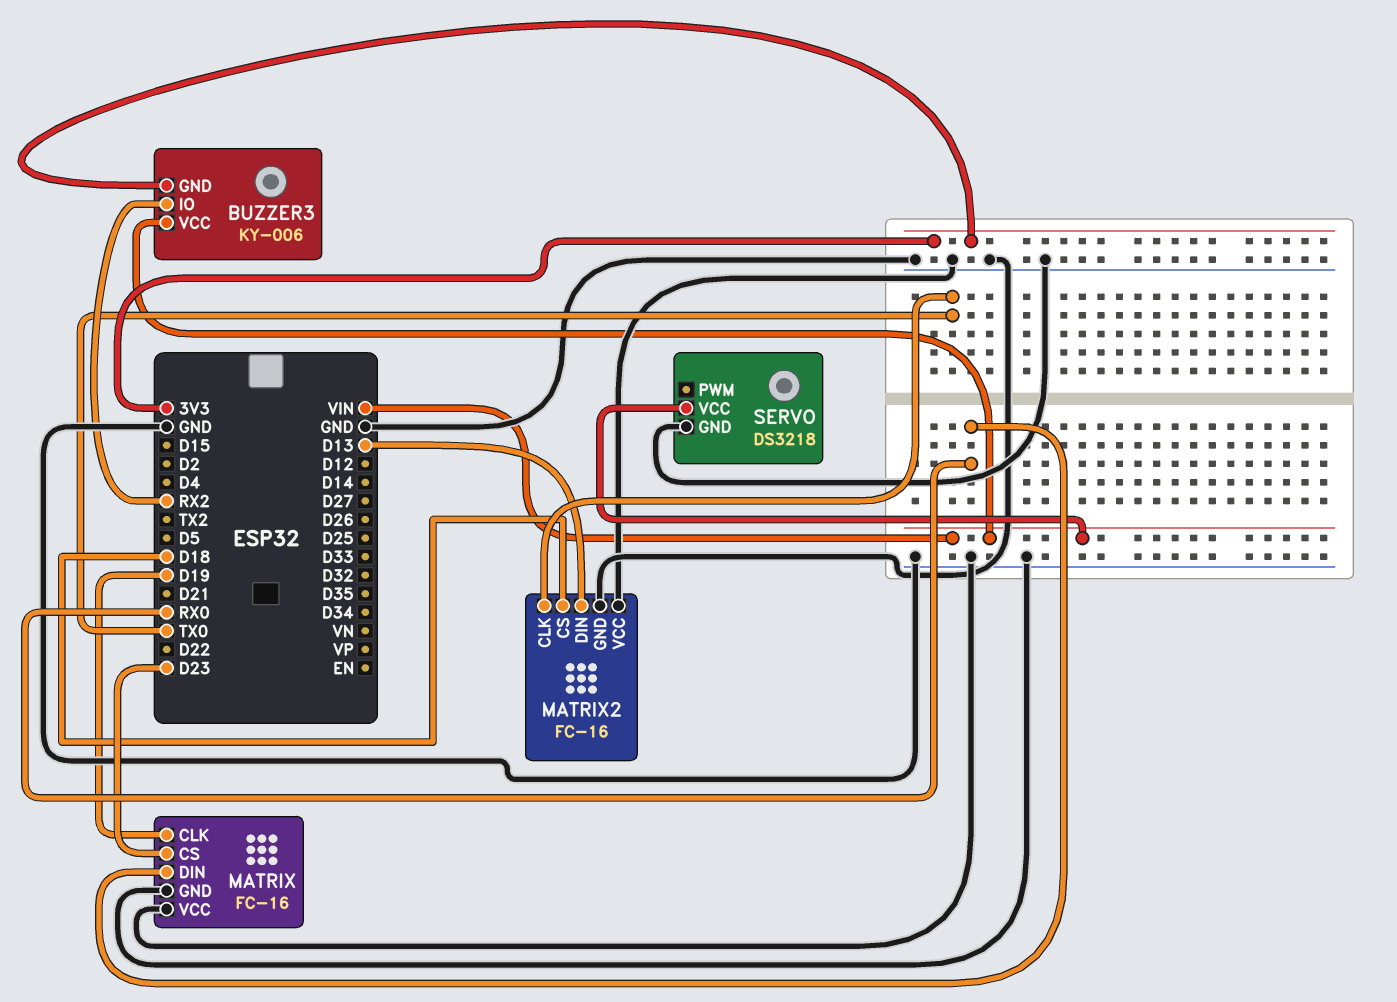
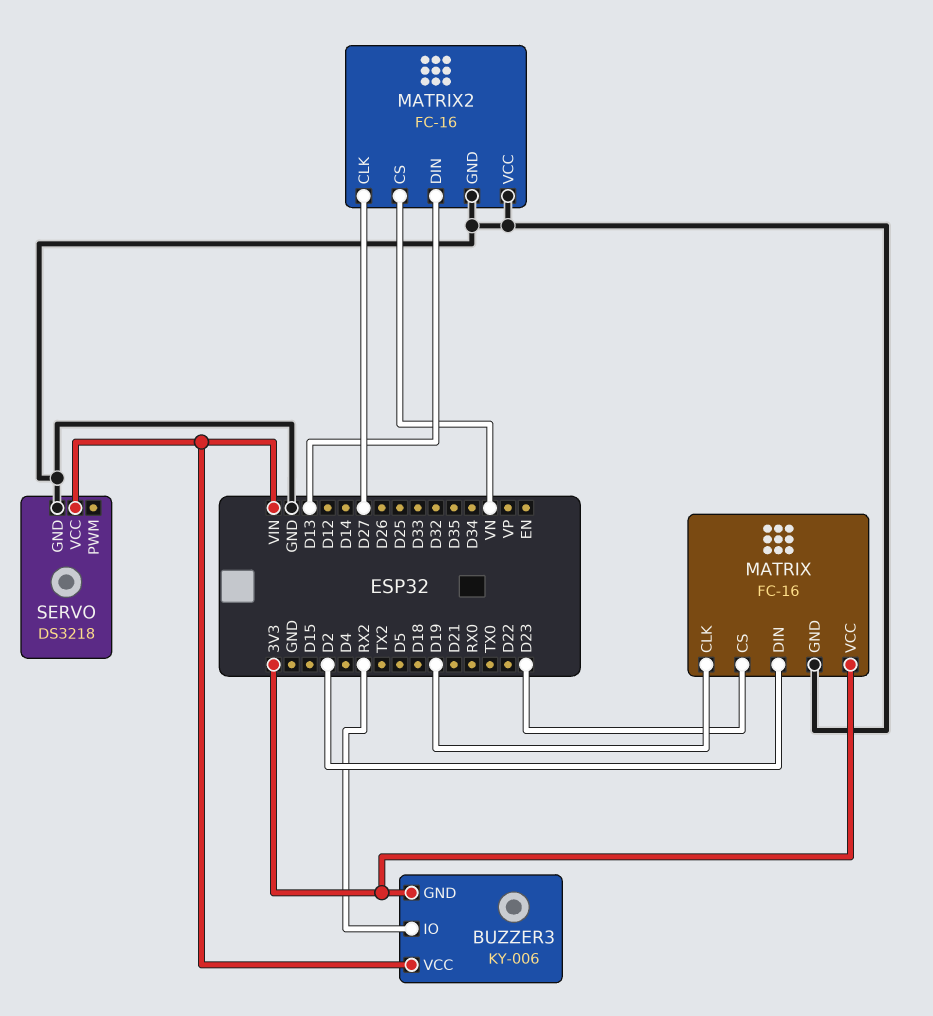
MATRIX pin DIN: RX0 -> D2
MATRIX pin VCC: GND -> 3V3
MATRIX2 pin CLK: TX0 -> D27
MATRIX2 pin CS: D18 -> VN

